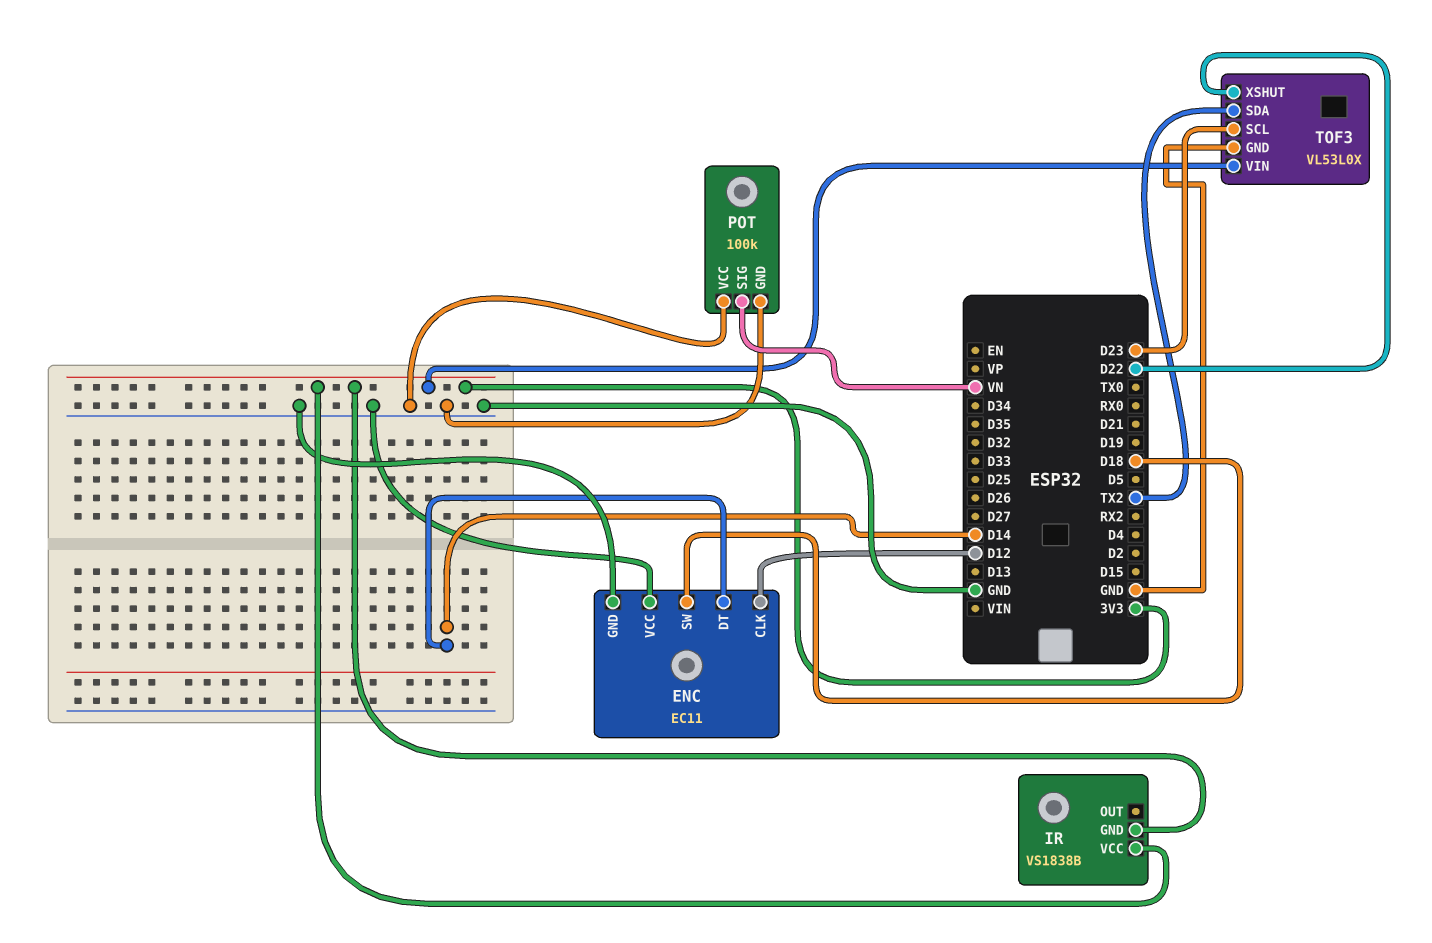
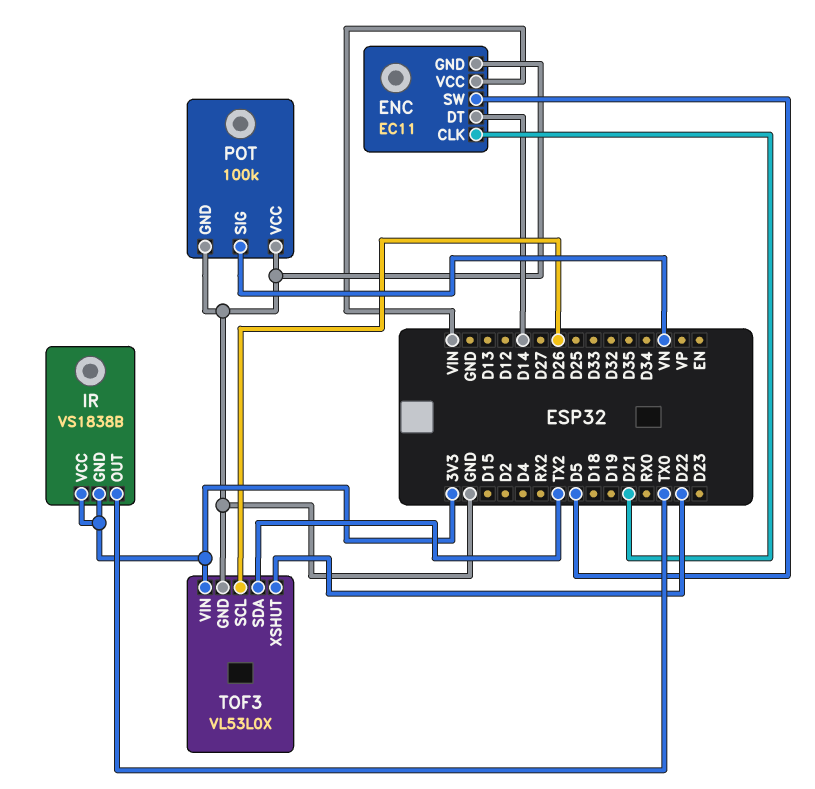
ENC pin CLK: D12 -> D21
ENC pin SW: D18 -> D5
ENC pin VCC: GND -> VIN
IR pin OUT: none -> TX0
TOF3 pin SCL: D23 -> D26

